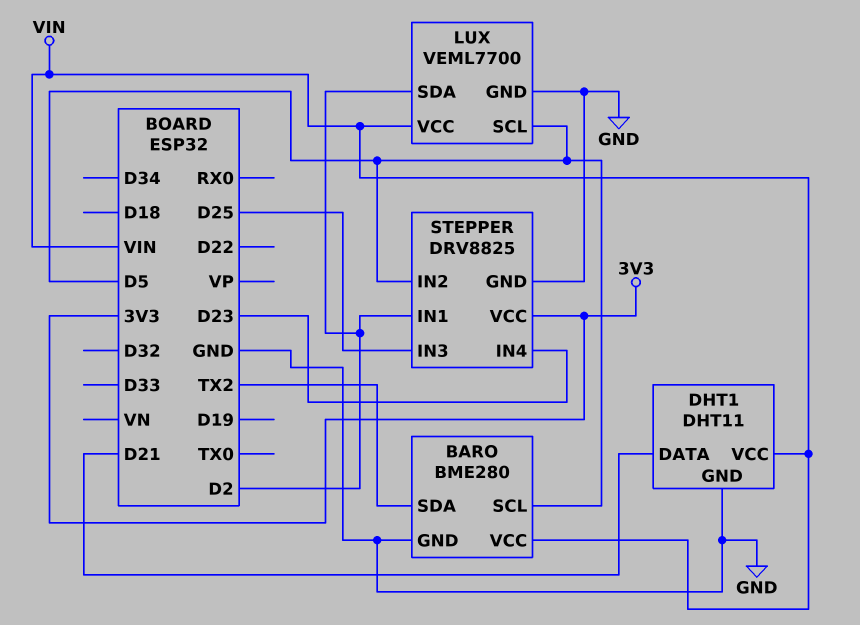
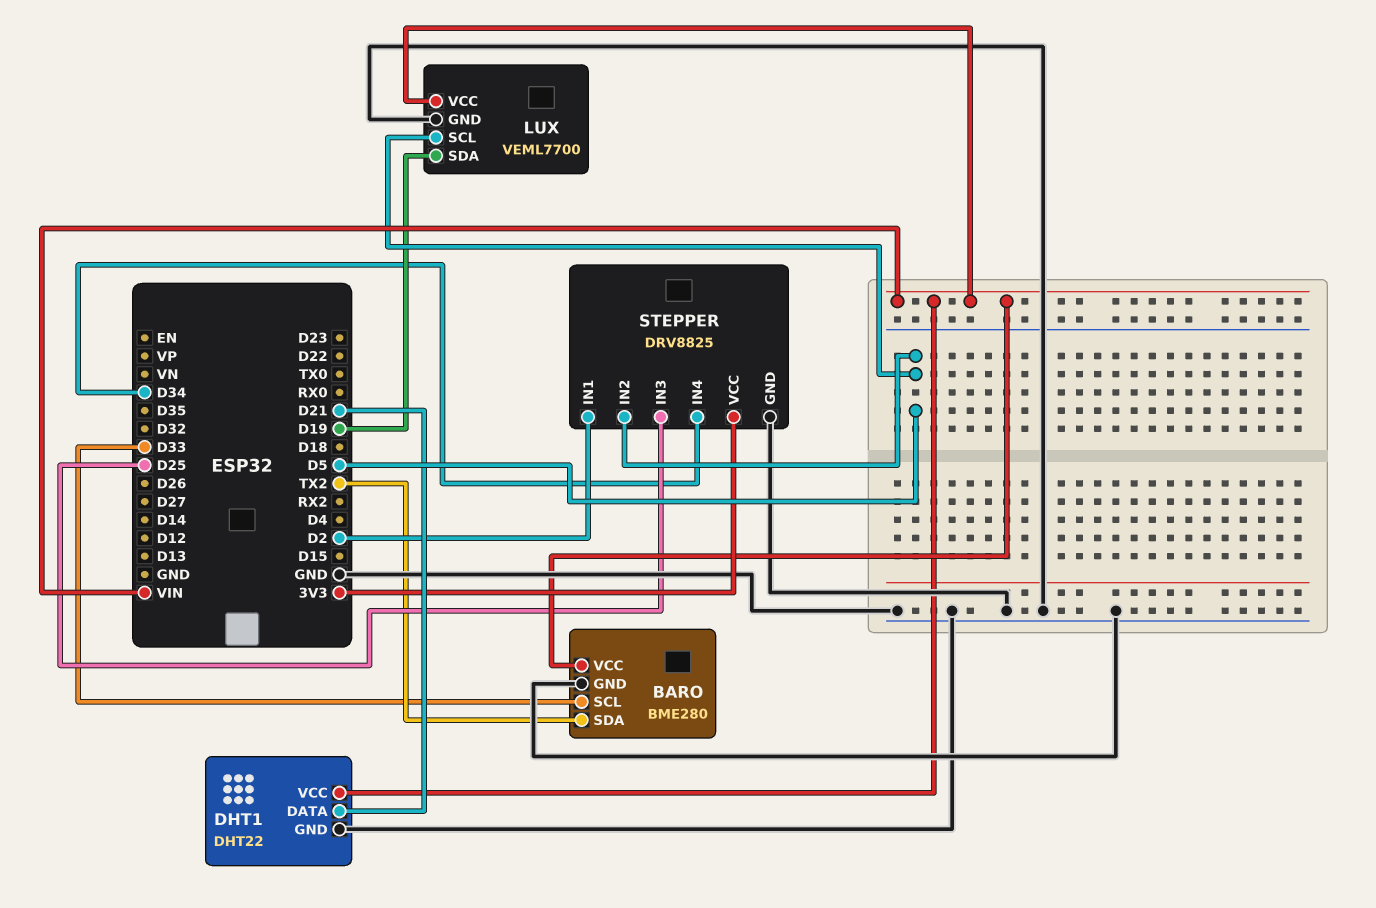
BARO pin SCL: D5 -> D33
DHT1: DHT11 -> DHT22
LUX pin SDA: D2 -> D19
STEPPER pin IN4: D23 -> D34

